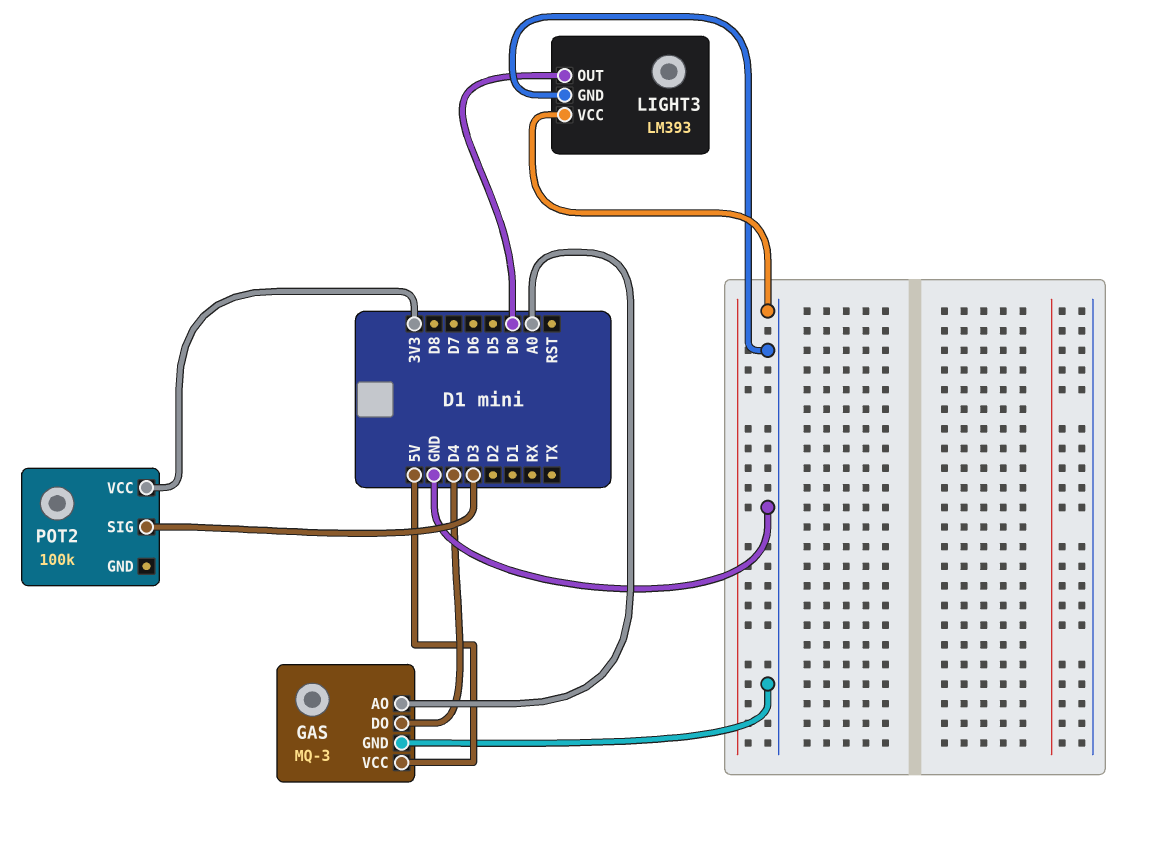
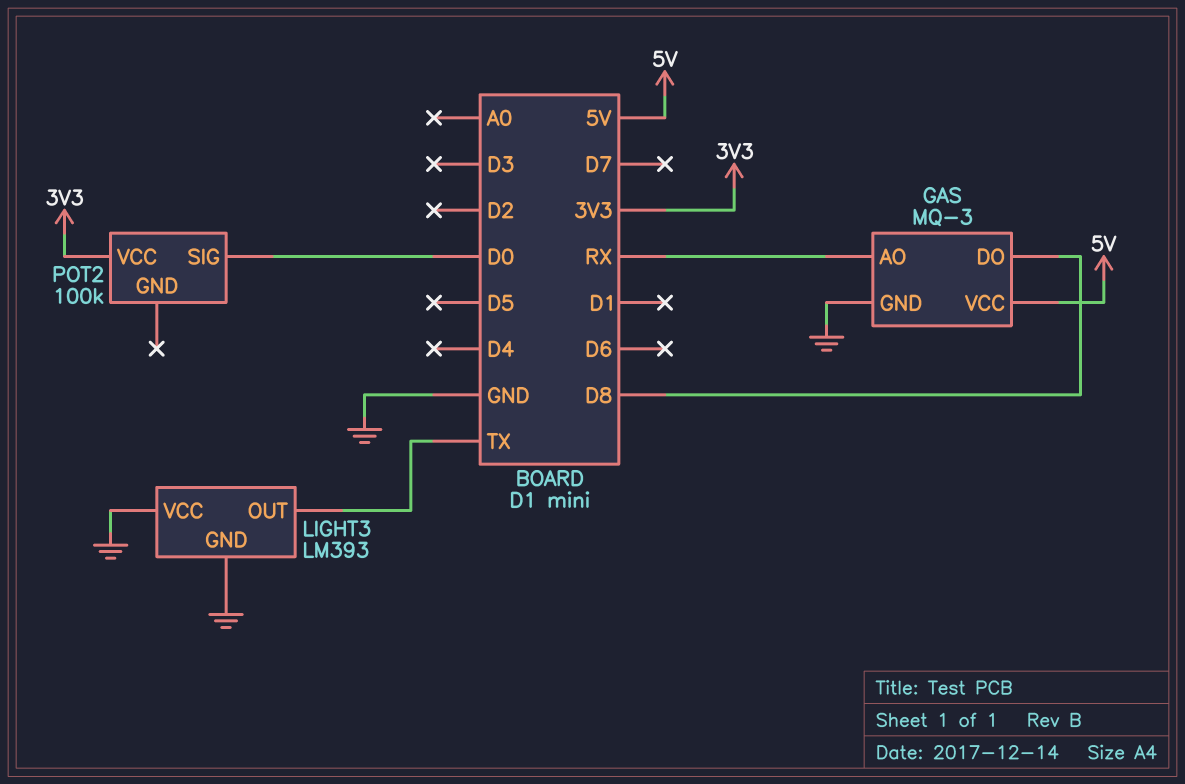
GAS pin AO: A0 -> RX
GAS pin DO: D4 -> D8
LIGHT3 pin OUT: D0 -> TX
POT2 pin SIG: D3 -> D0

